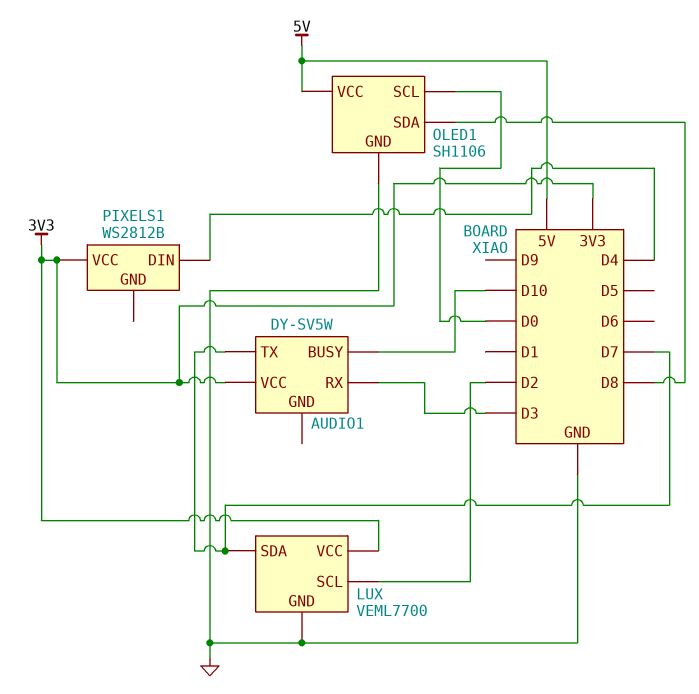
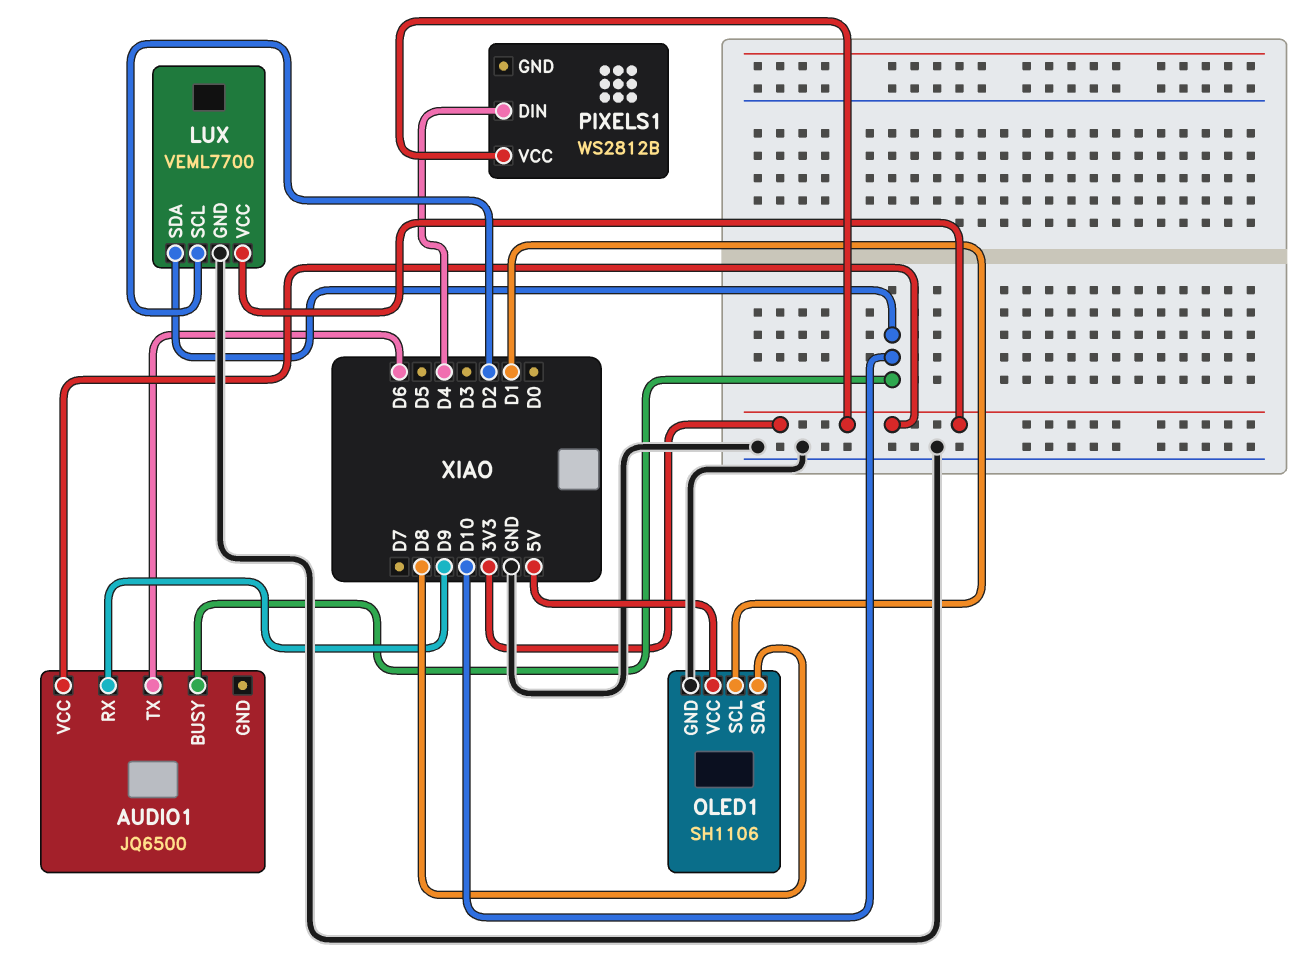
AUDIO1: DY-SV5W -> JQ6500
AUDIO1 pin RX: D3 -> D9
AUDIO1 pin TX: D7 -> D6
LUX pin SDA: D7 -> D10
OLED1 pin SCL: D0 -> D1

